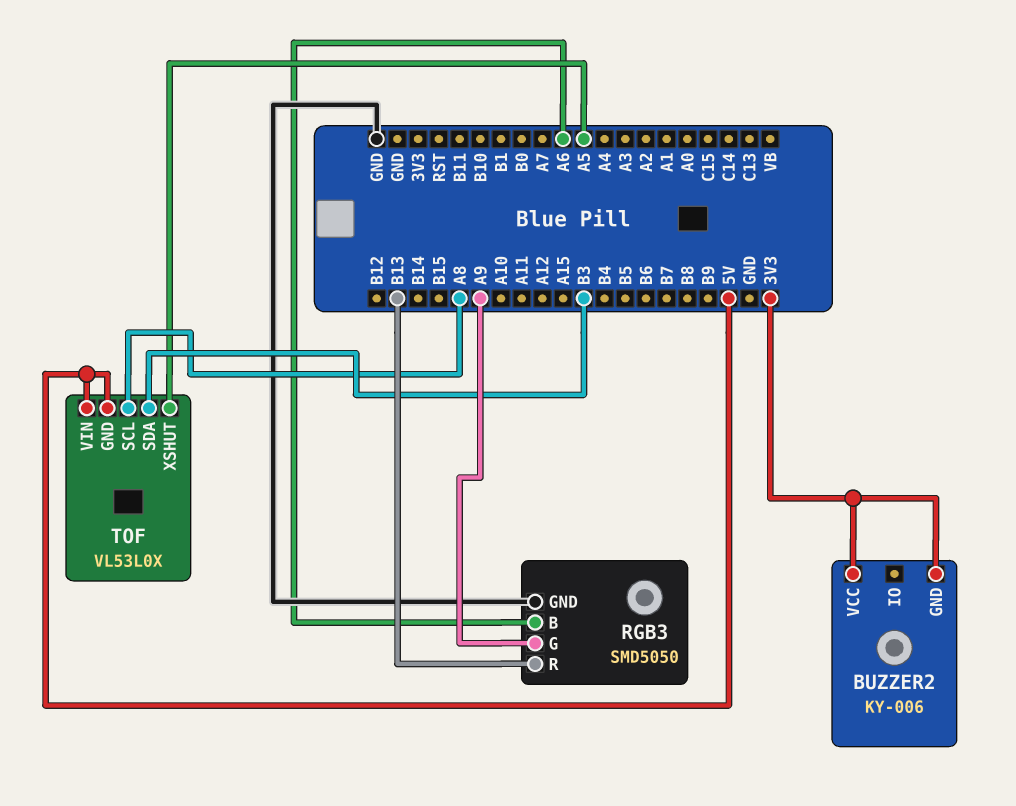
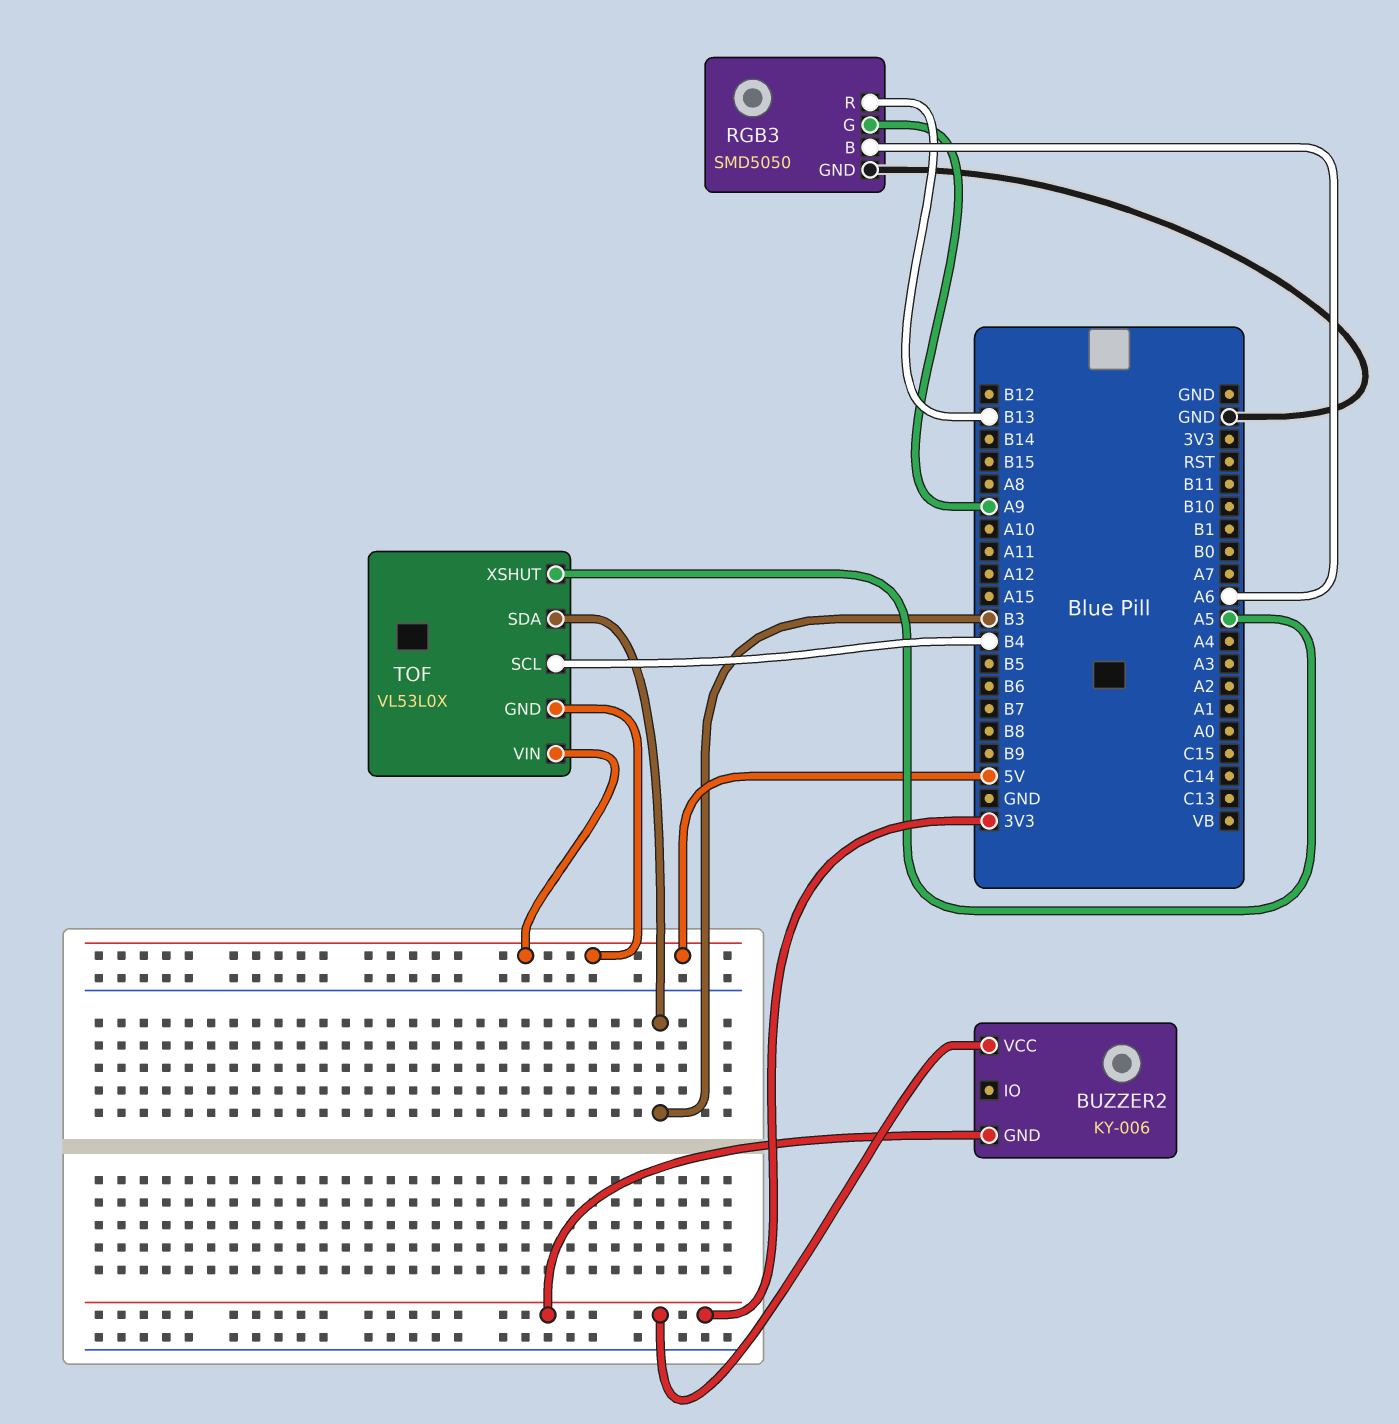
TOF pin SCL: A8 -> B4

